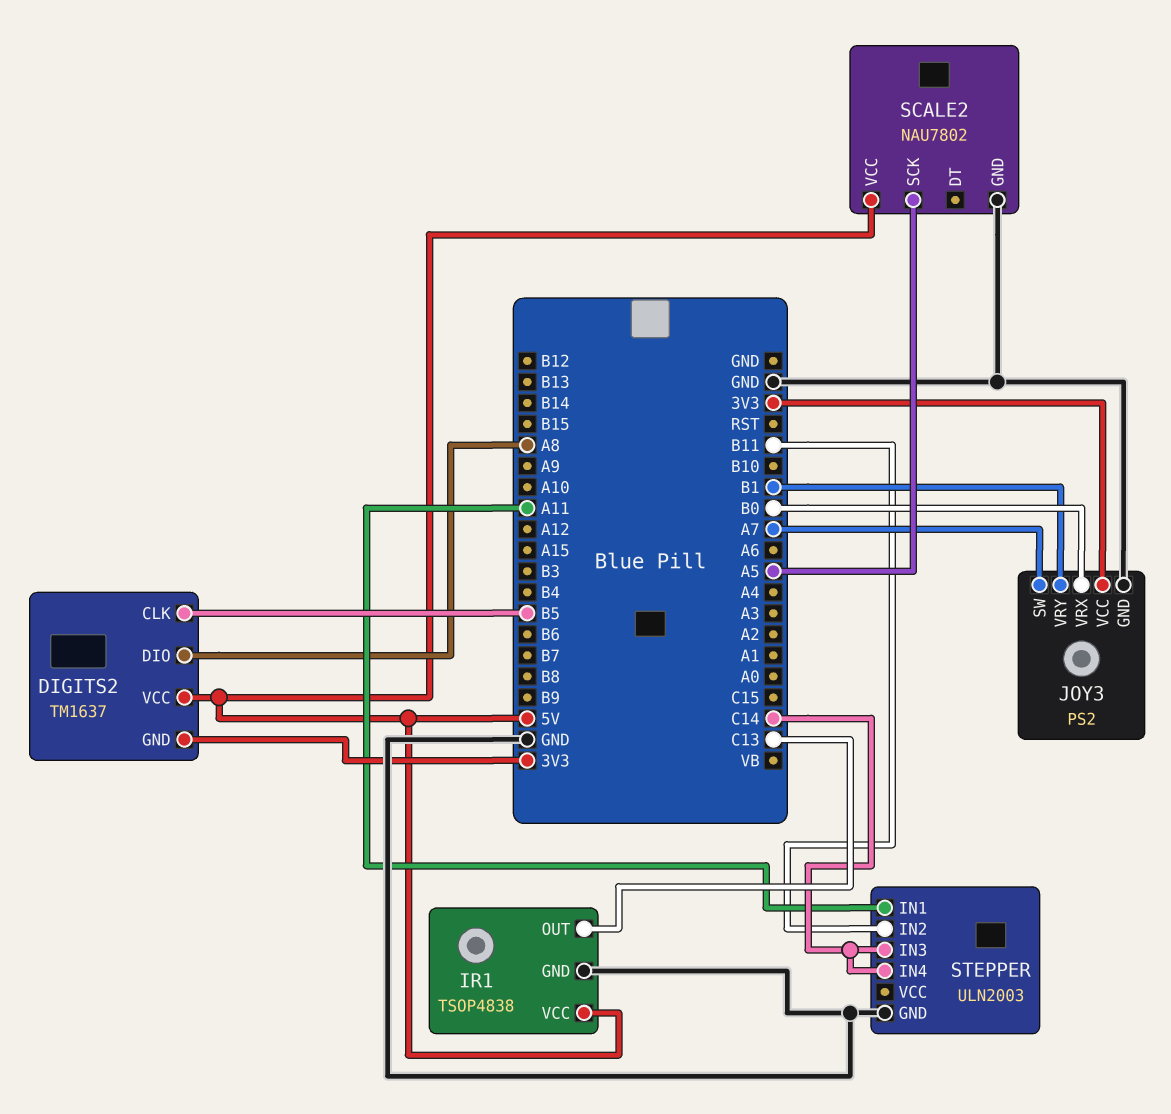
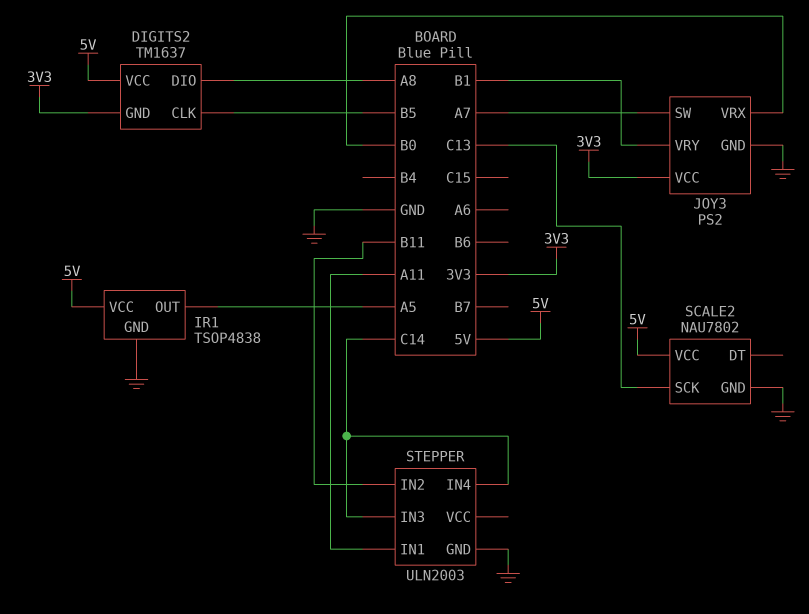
IR1 pin OUT: C13 -> A5
SCALE2 pin SCK: A5 -> C13

